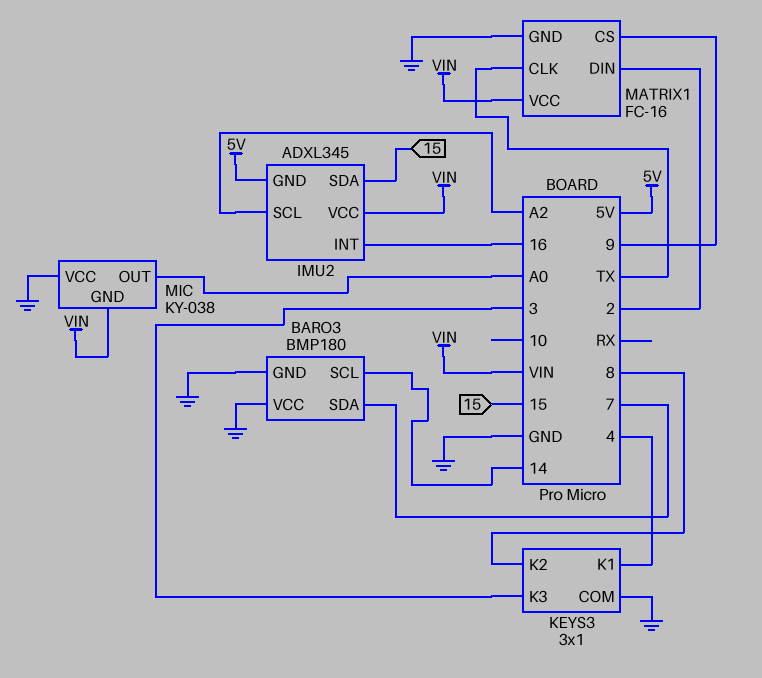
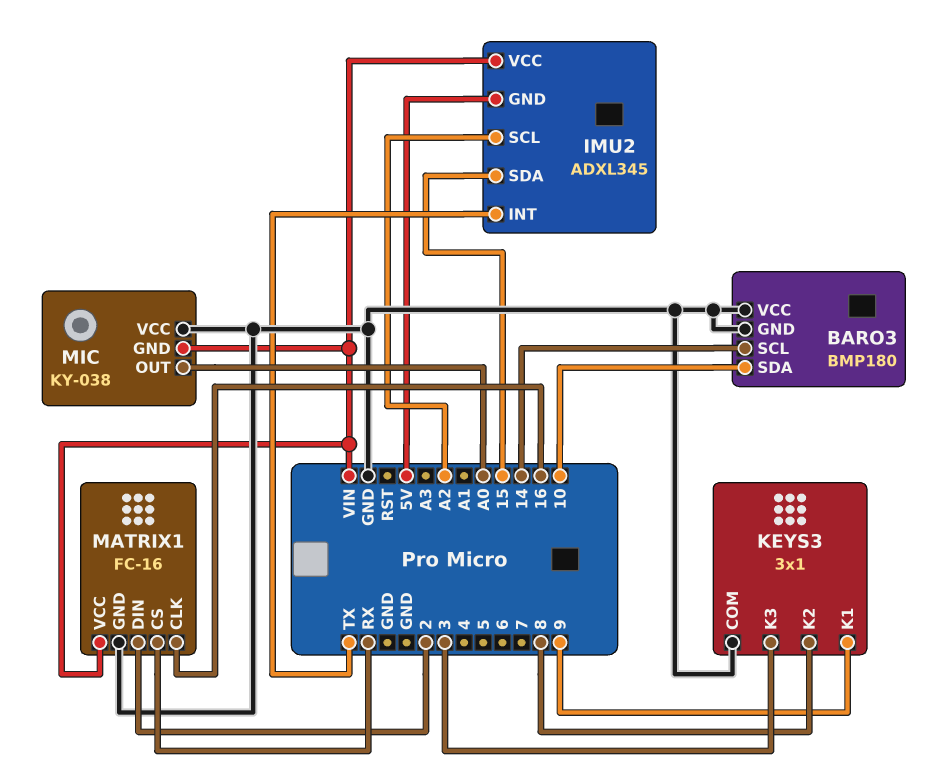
BARO3 pin SDA: 7 -> 10
IMU2 pin INT: 16 -> TX
KEYS3 pin K1: 4 -> 9
MATRIX1 pin CLK: TX -> 16
MATRIX1 pin CS: 9 -> RX

